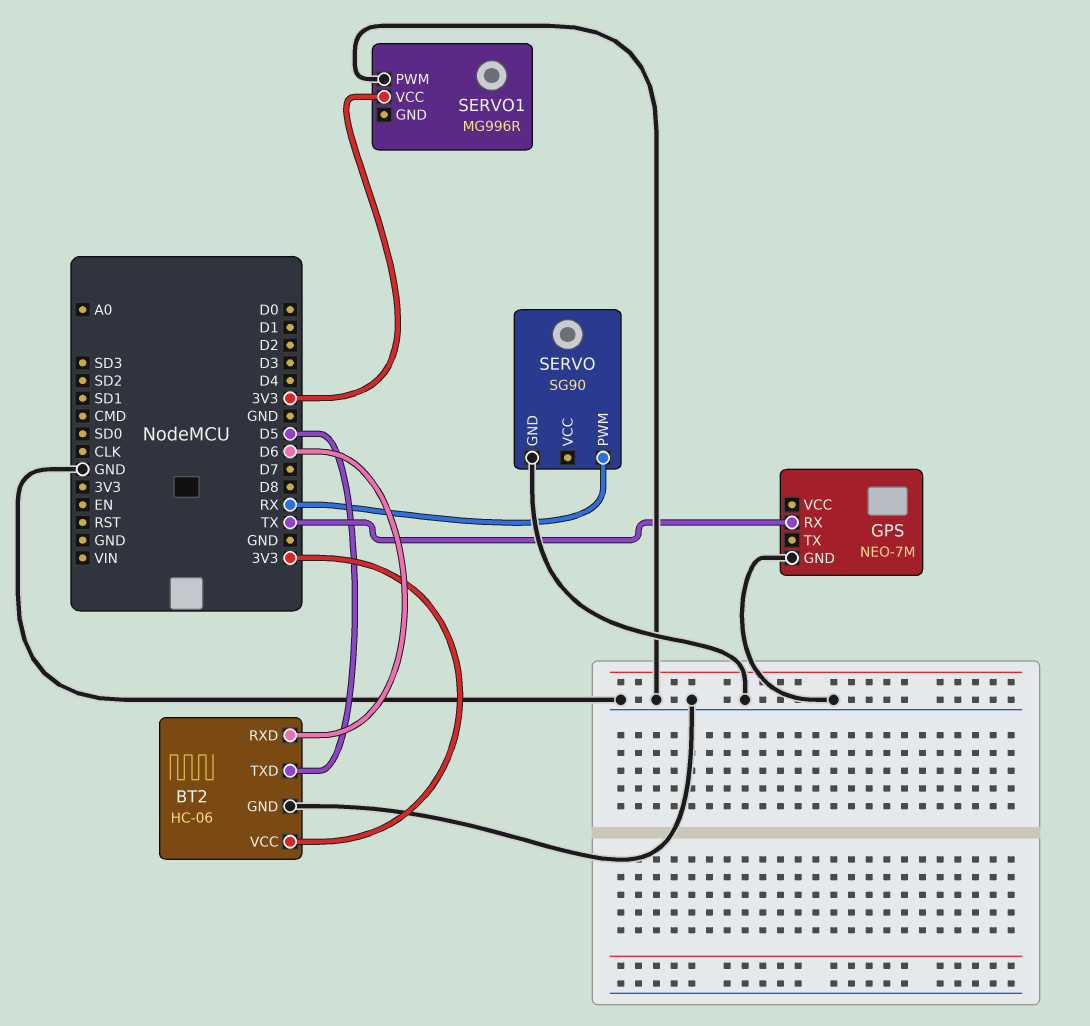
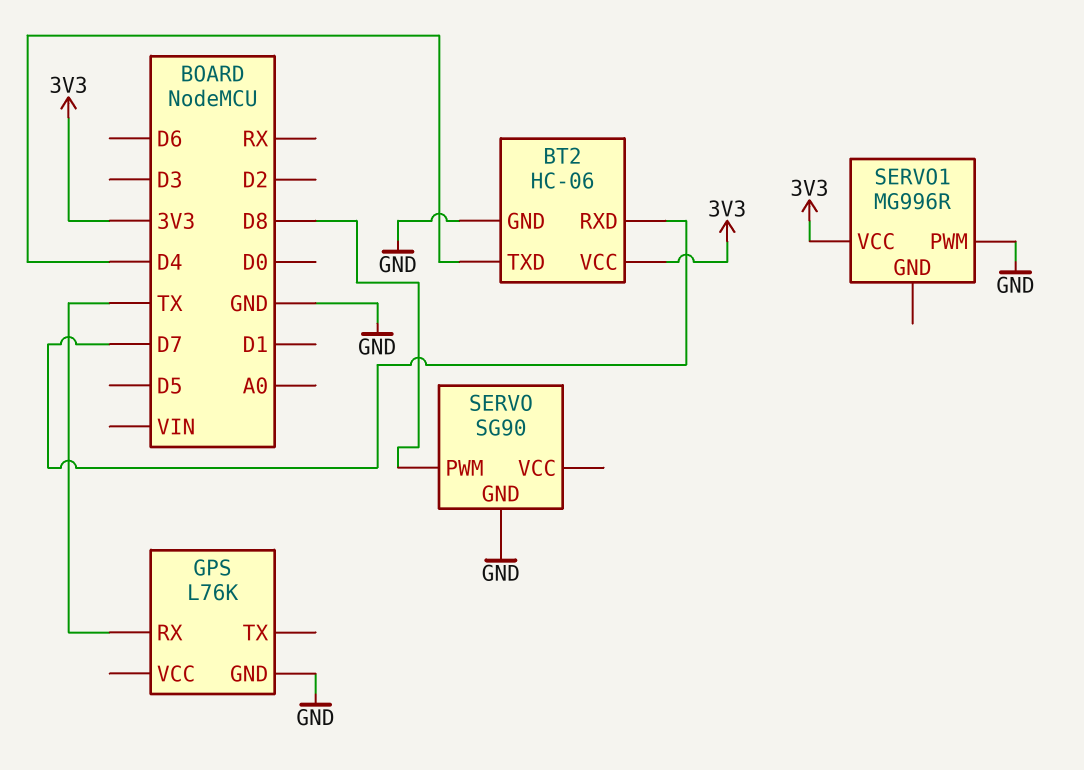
BT2 pin RXD: D6 -> D7
BT2 pin TXD: D5 -> D4
GPS: NEO-7M -> L76K
SERVO pin PWM: RX -> D8

